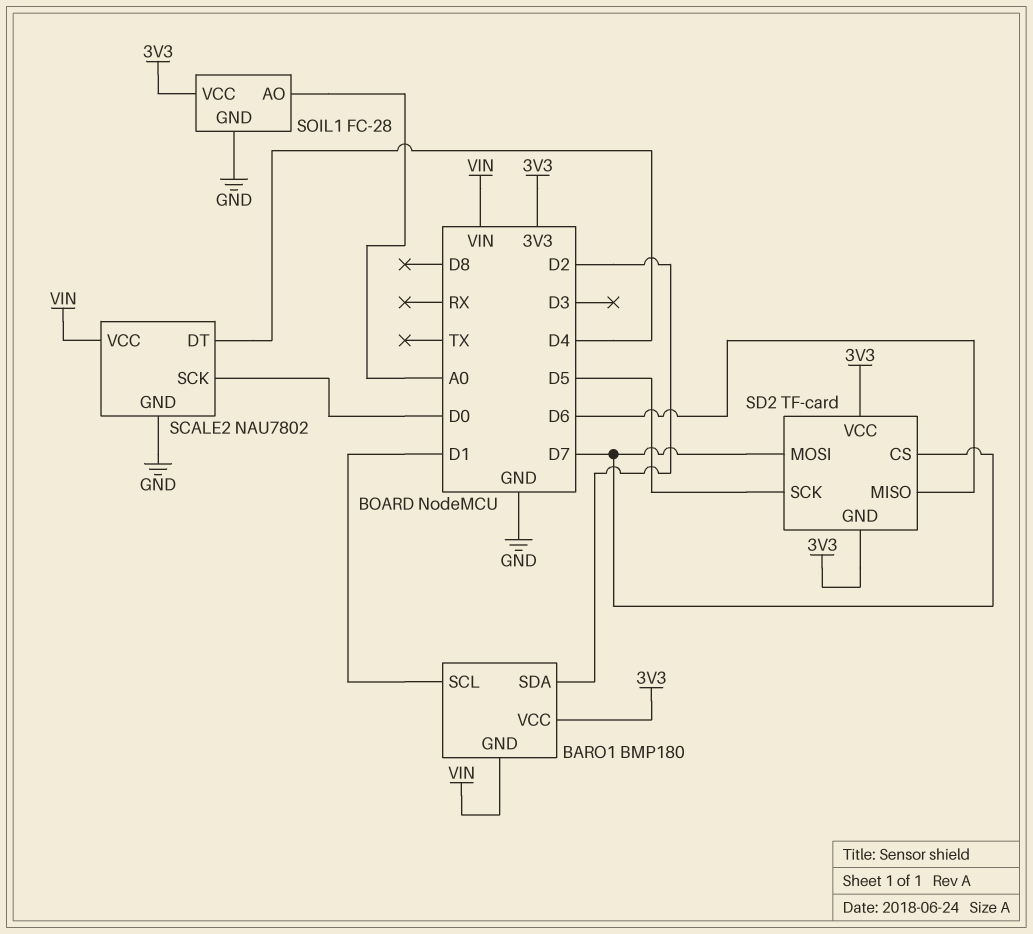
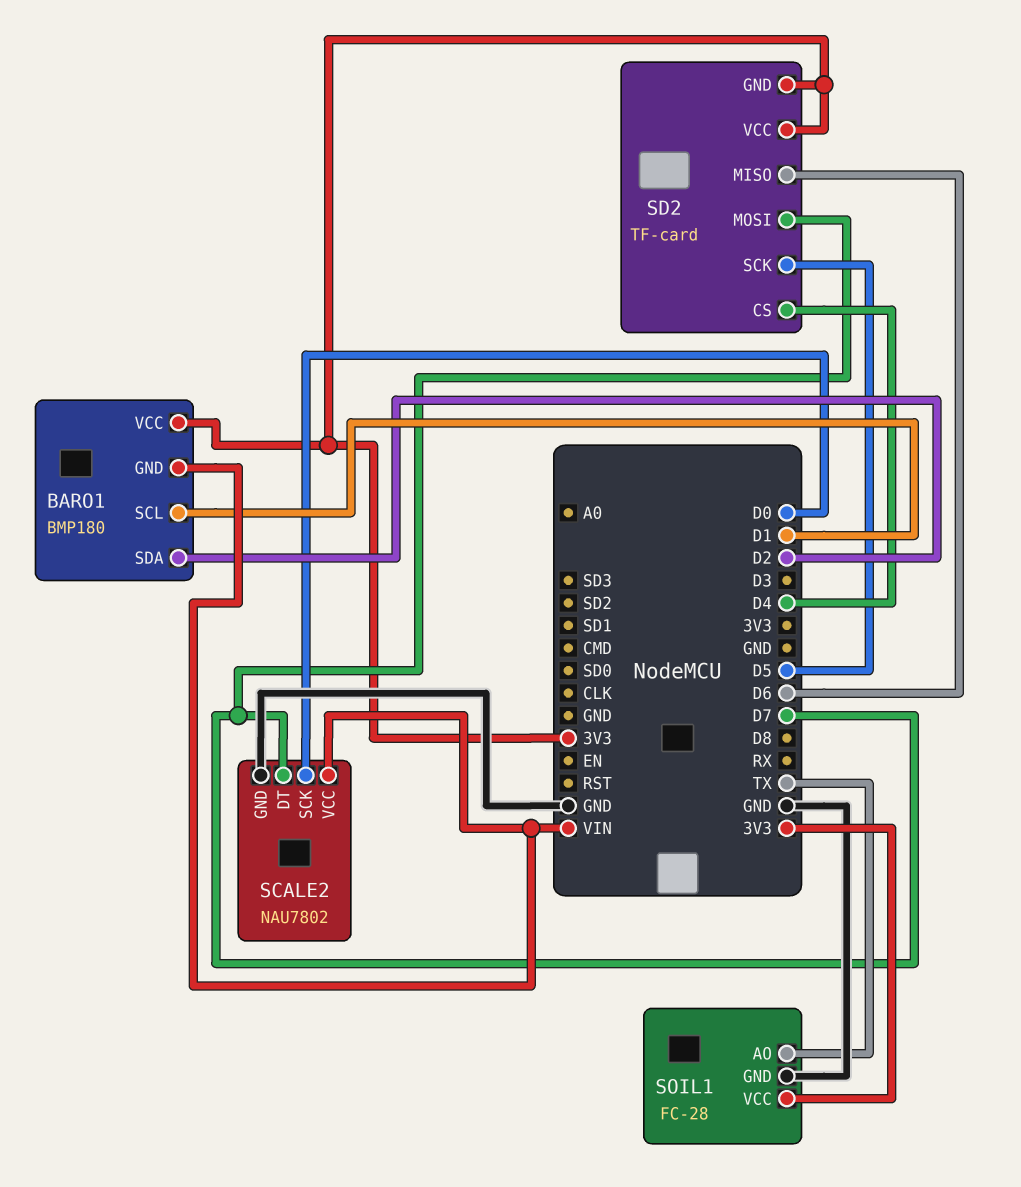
SCALE2 pin DT: D4 -> D7
SD2 pin CS: D7 -> D4
SOIL1 pin AO: A0 -> TX

